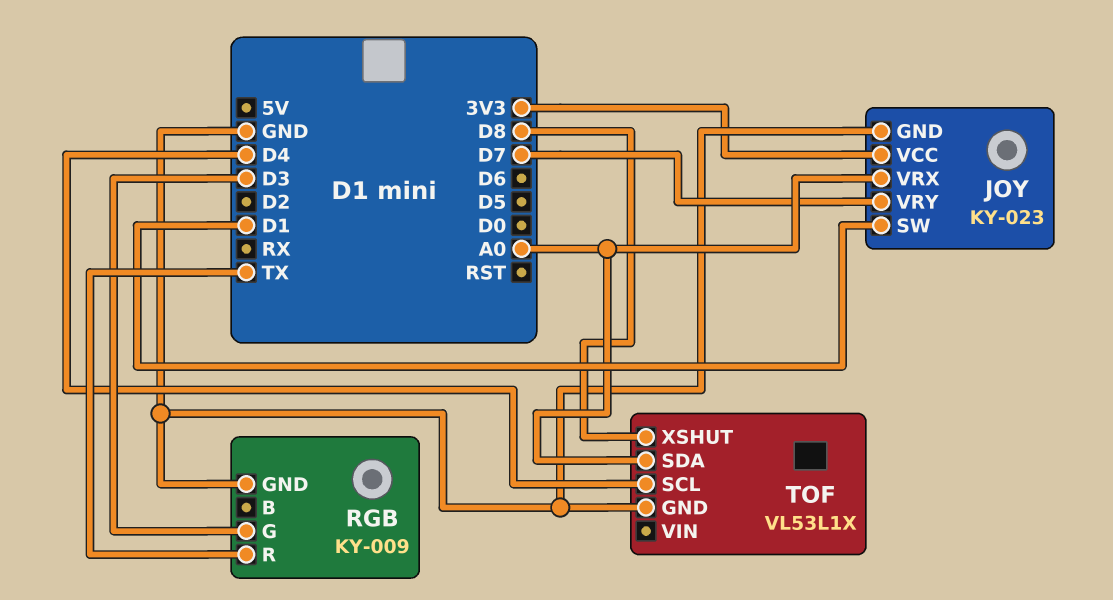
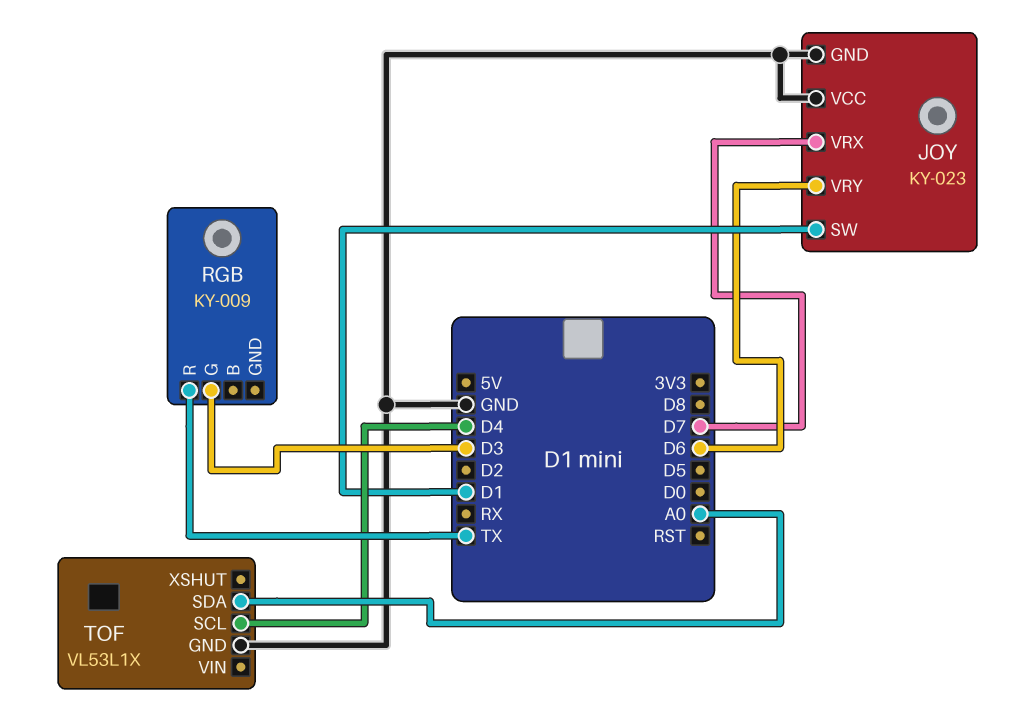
JOY pin VCC: 3V3 -> GND
JOY pin VRX: A0 -> D7
JOY pin VRY: D7 -> D6
RGB pin GND: GND -> none
TOF pin XSHUT: D8 -> none

